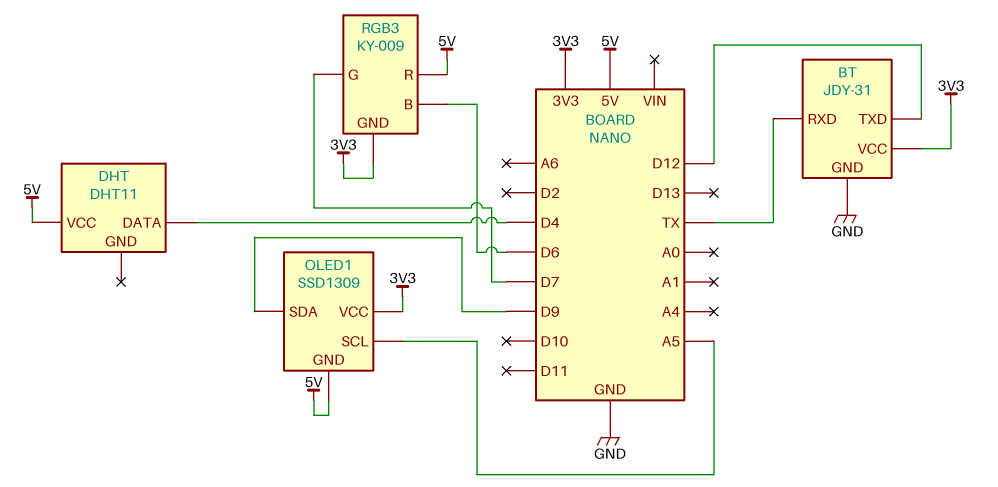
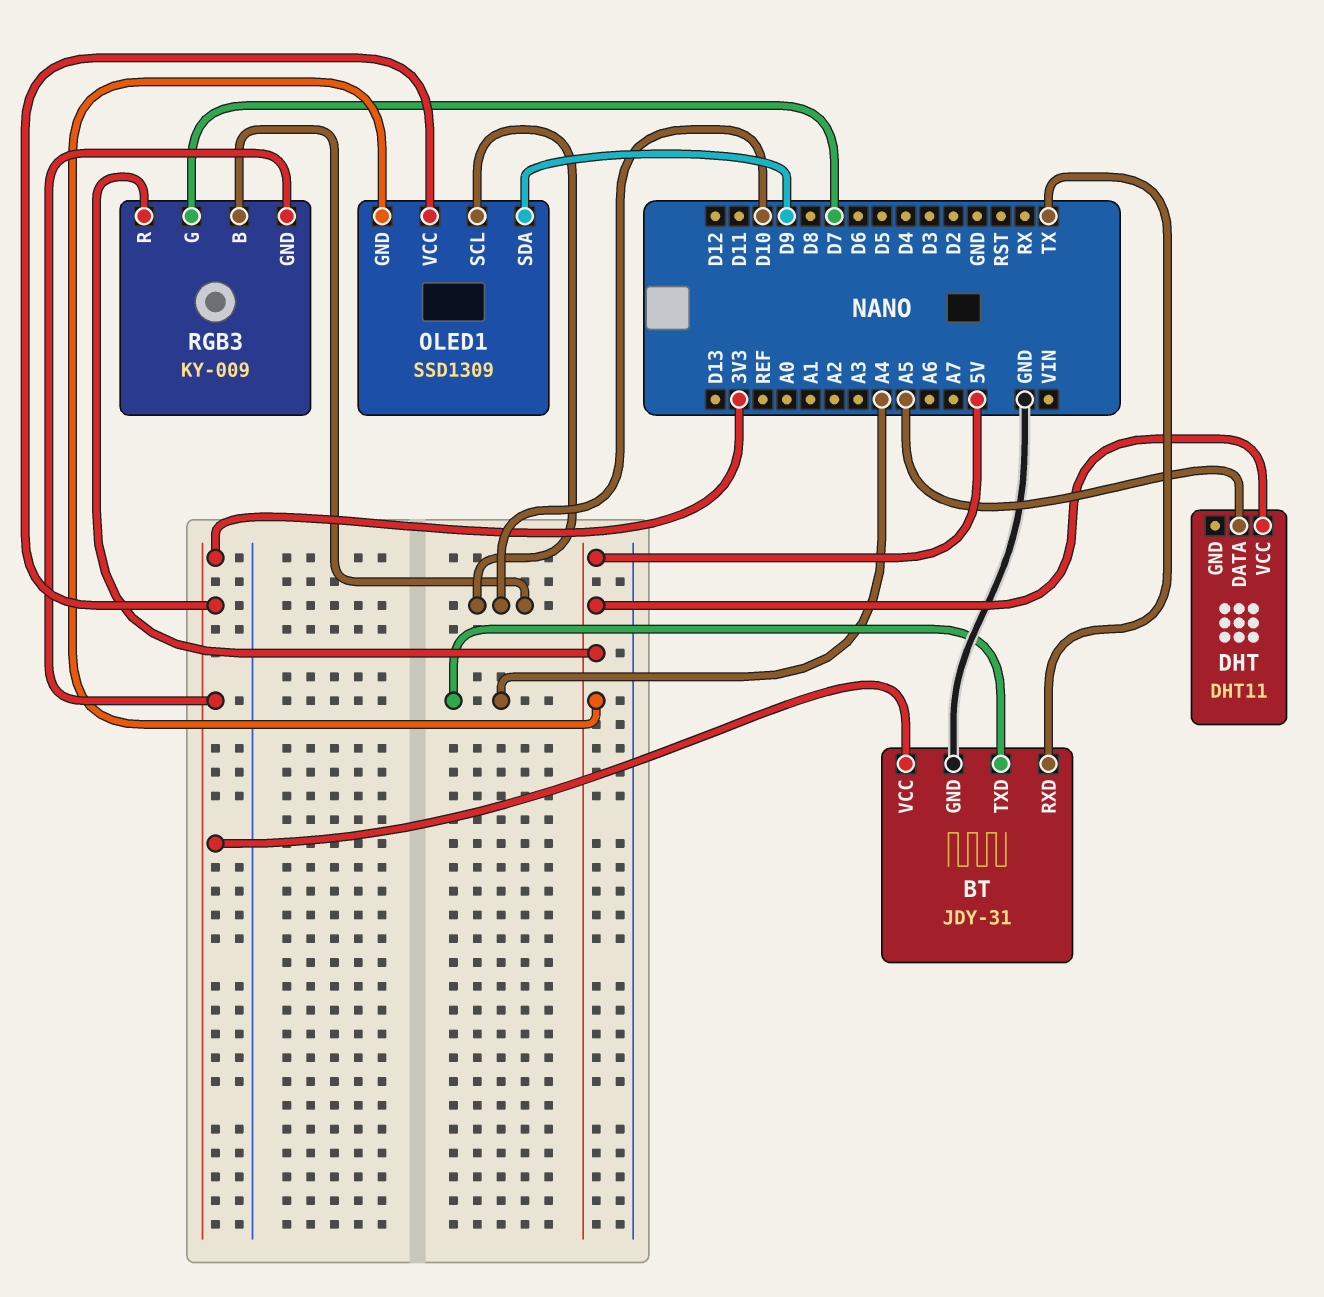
BT pin TXD: D12 -> A4
DHT pin DATA: D4 -> A5
OLED1 pin SCL: A5 -> D10
RGB3 pin B: D6 -> D10

